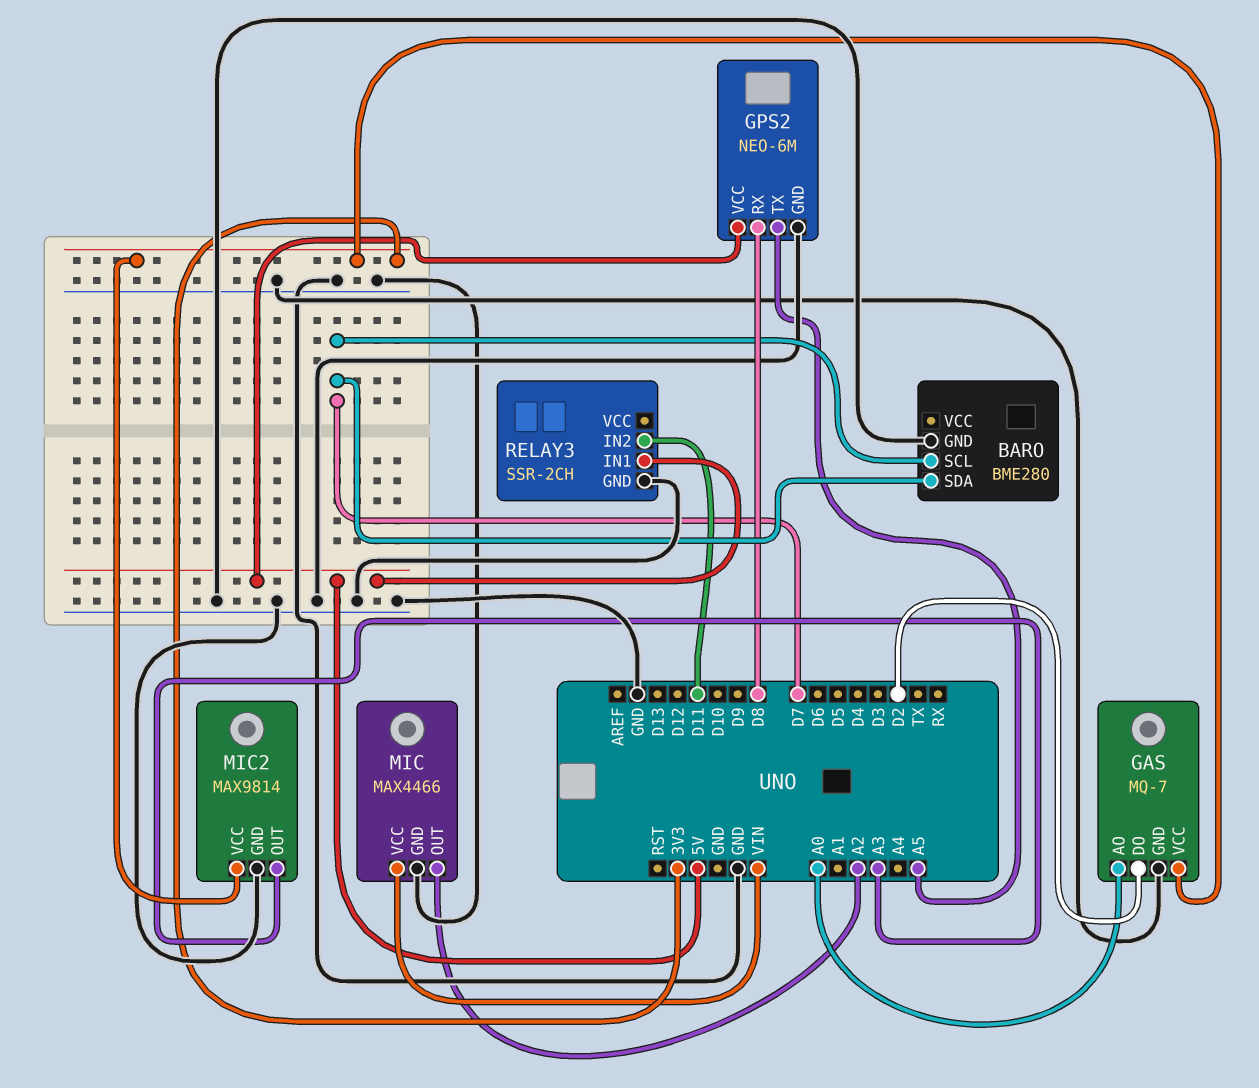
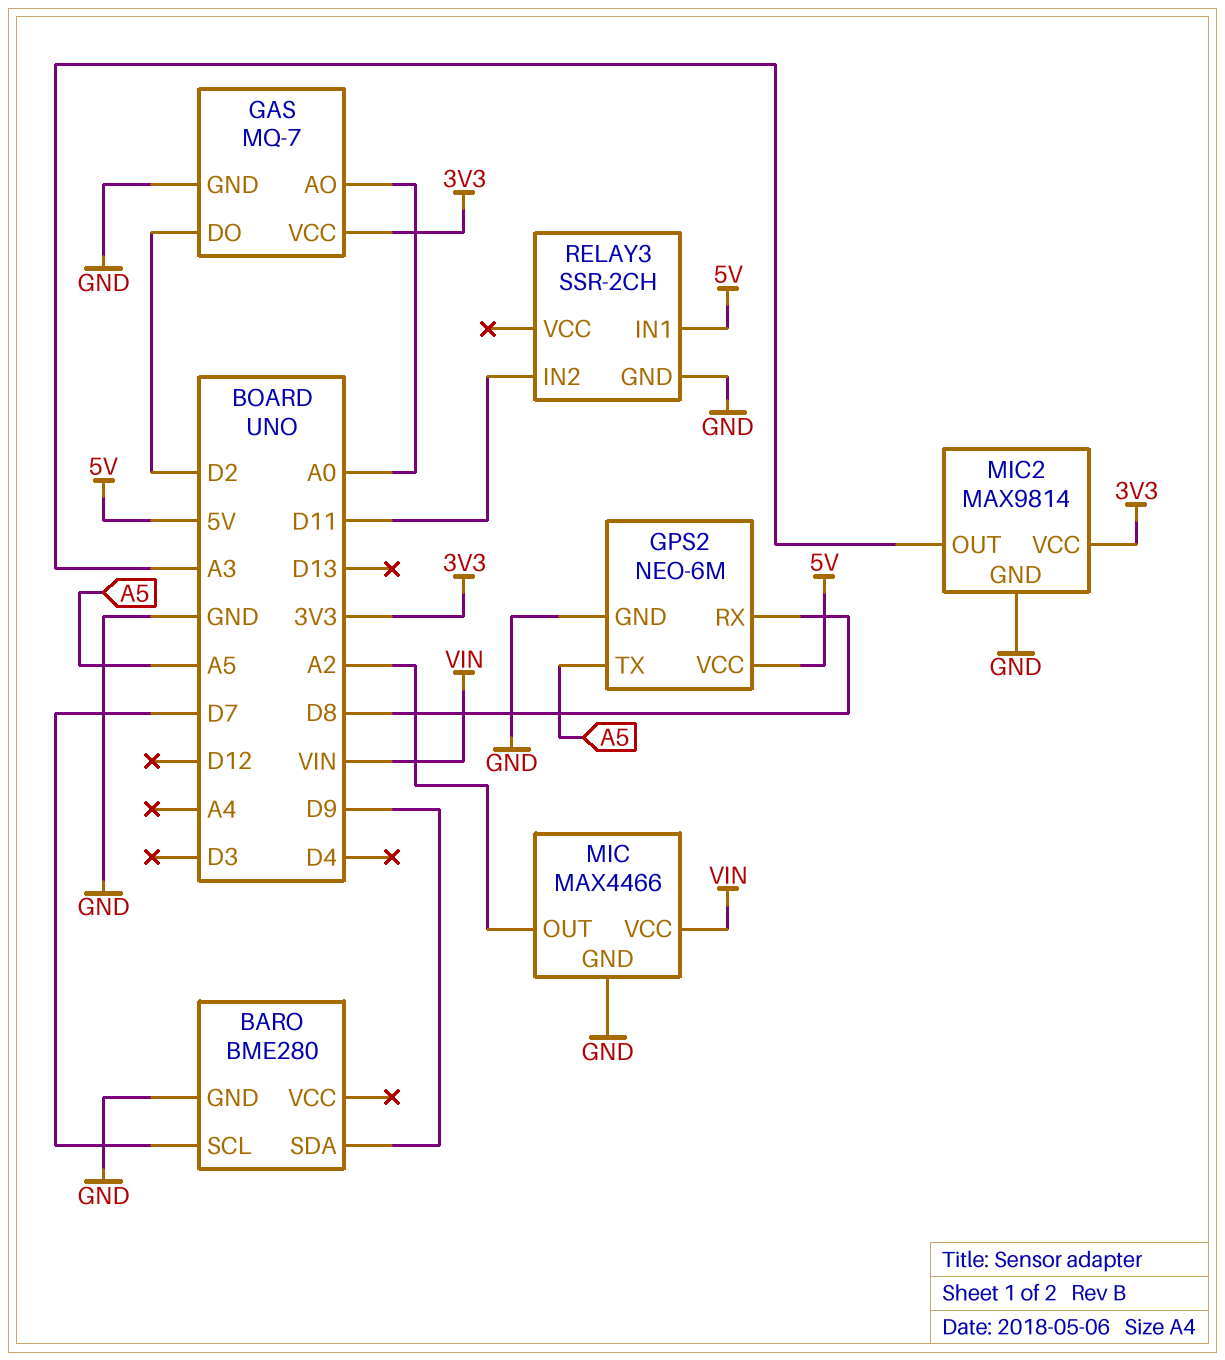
BARO pin SDA: D7 -> D9

